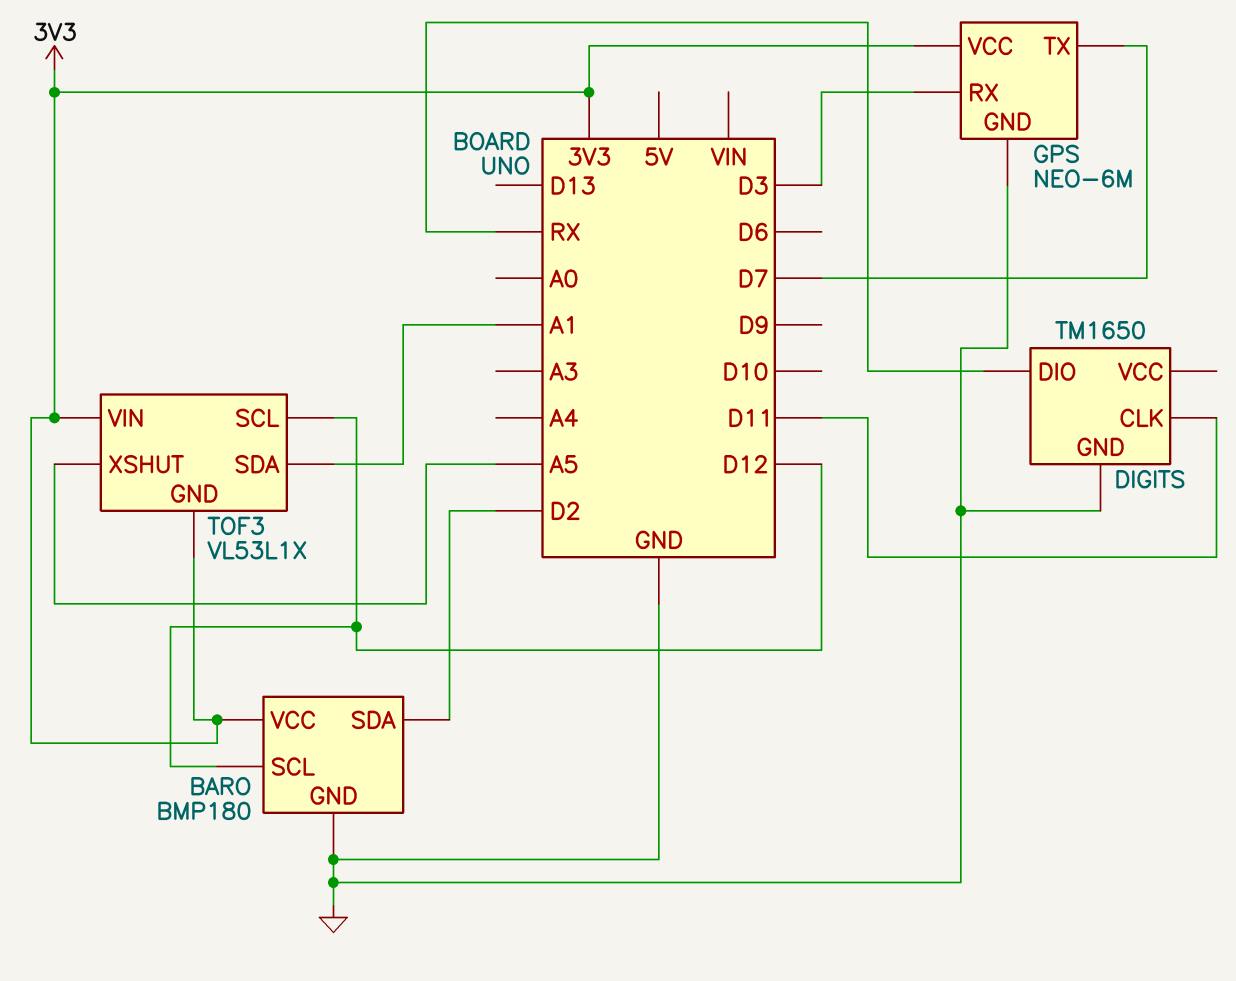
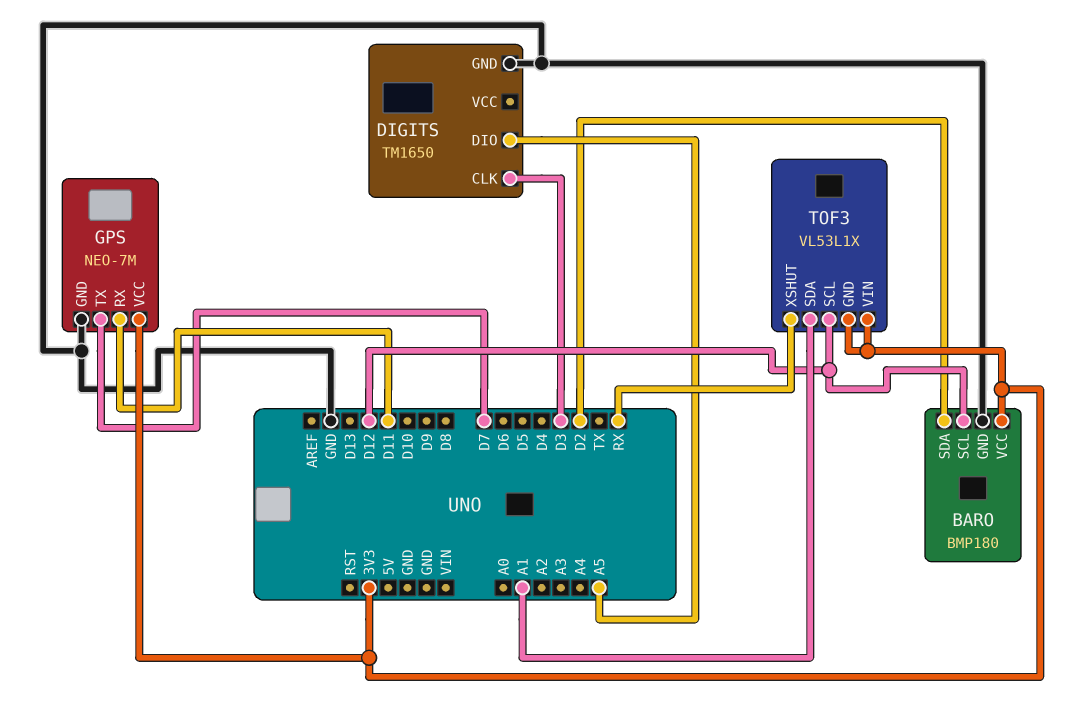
DIGITS pin CLK: D11 -> D3
DIGITS pin DIO: RX -> A5
GPS: NEO-6M -> NEO-7M
GPS pin RX: D3 -> D11
TOF3 pin XSHUT: A5 -> RX

